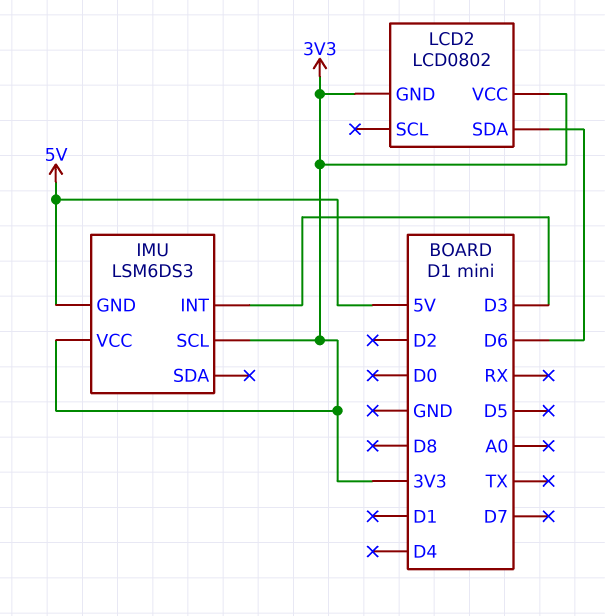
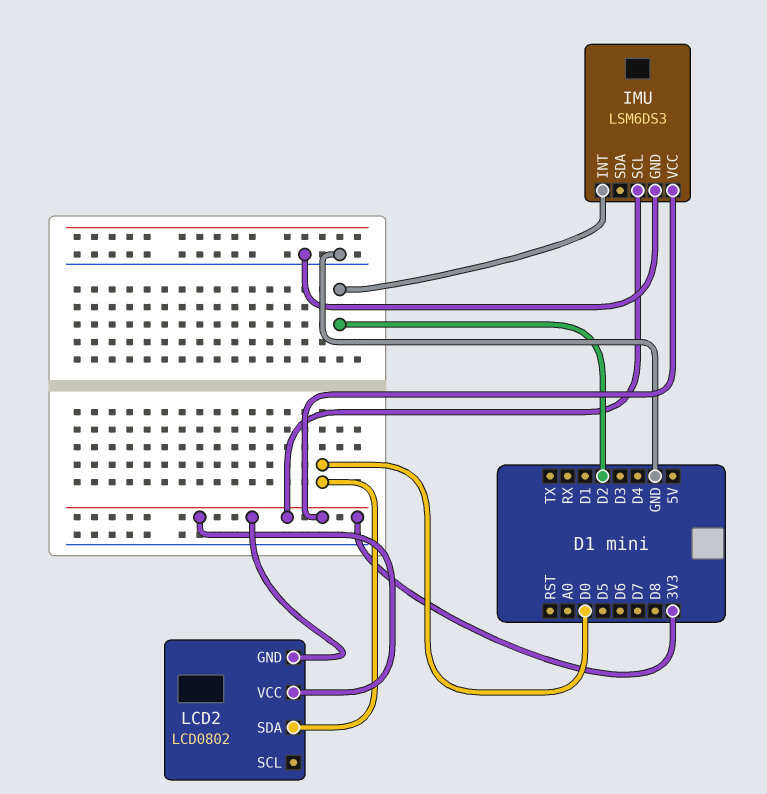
IMU pin GND: 5V -> GND
IMU pin INT: D3 -> D2
LCD2 pin SDA: D6 -> D0

